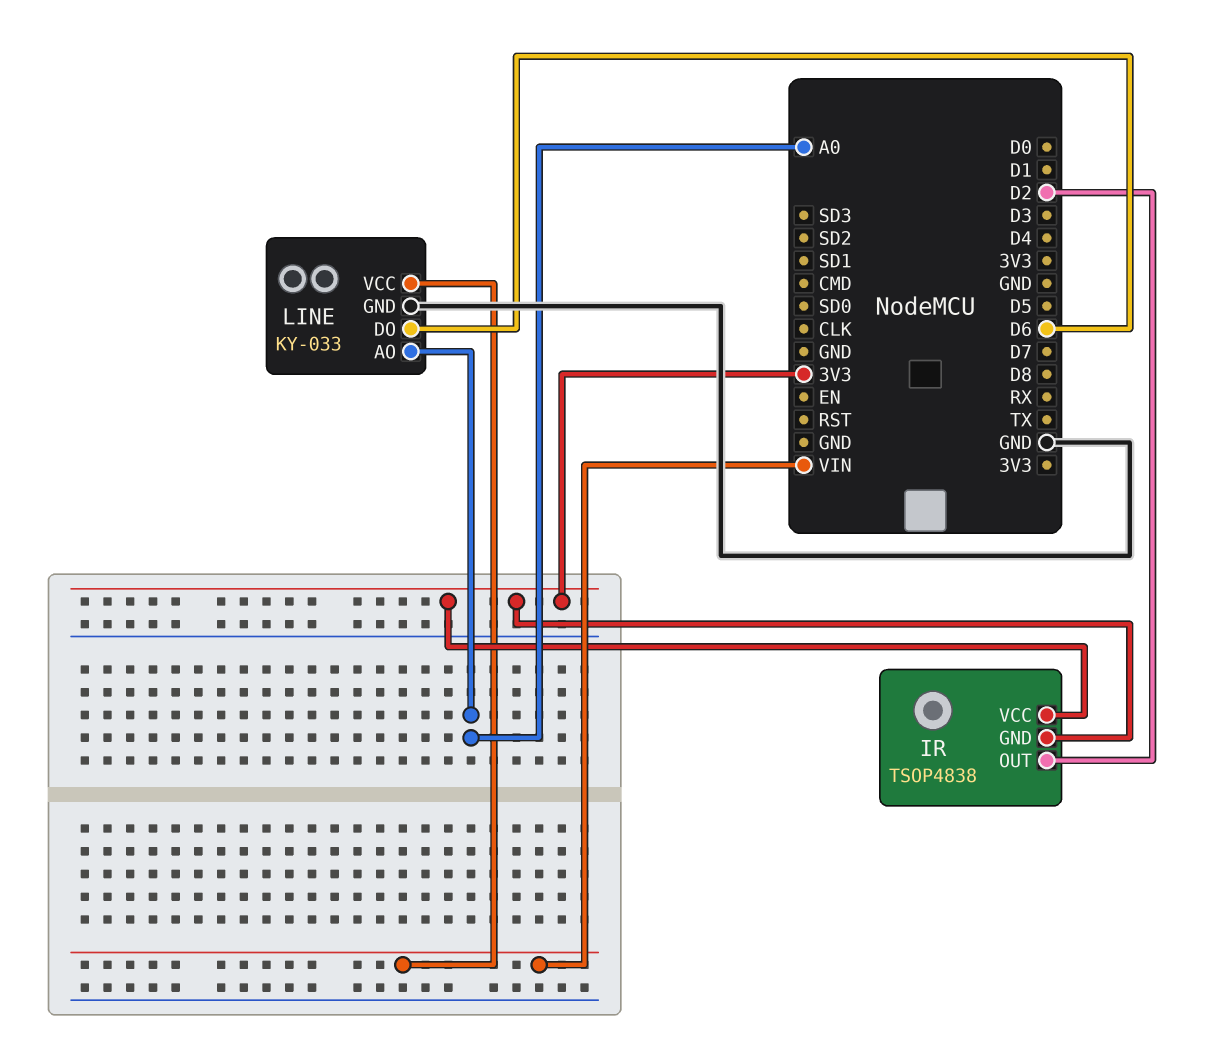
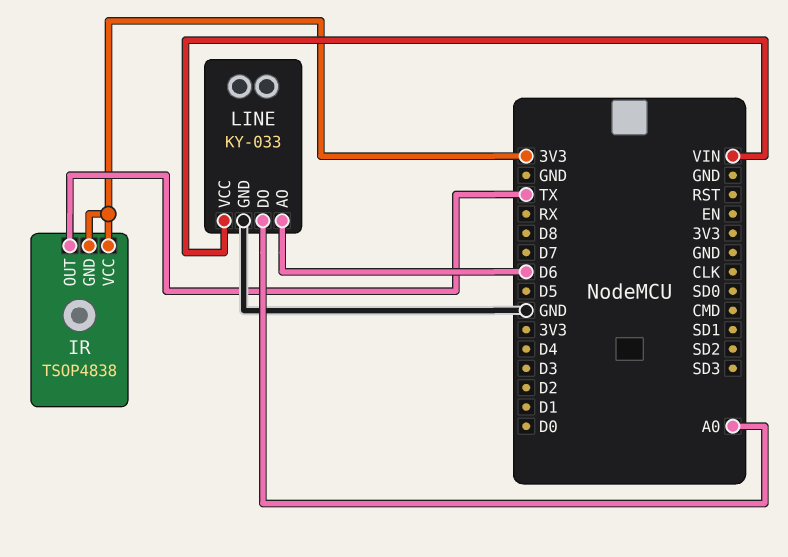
IR pin OUT: D2 -> TX
LINE pin AO: A0 -> D6
LINE pin DO: D6 -> A0

